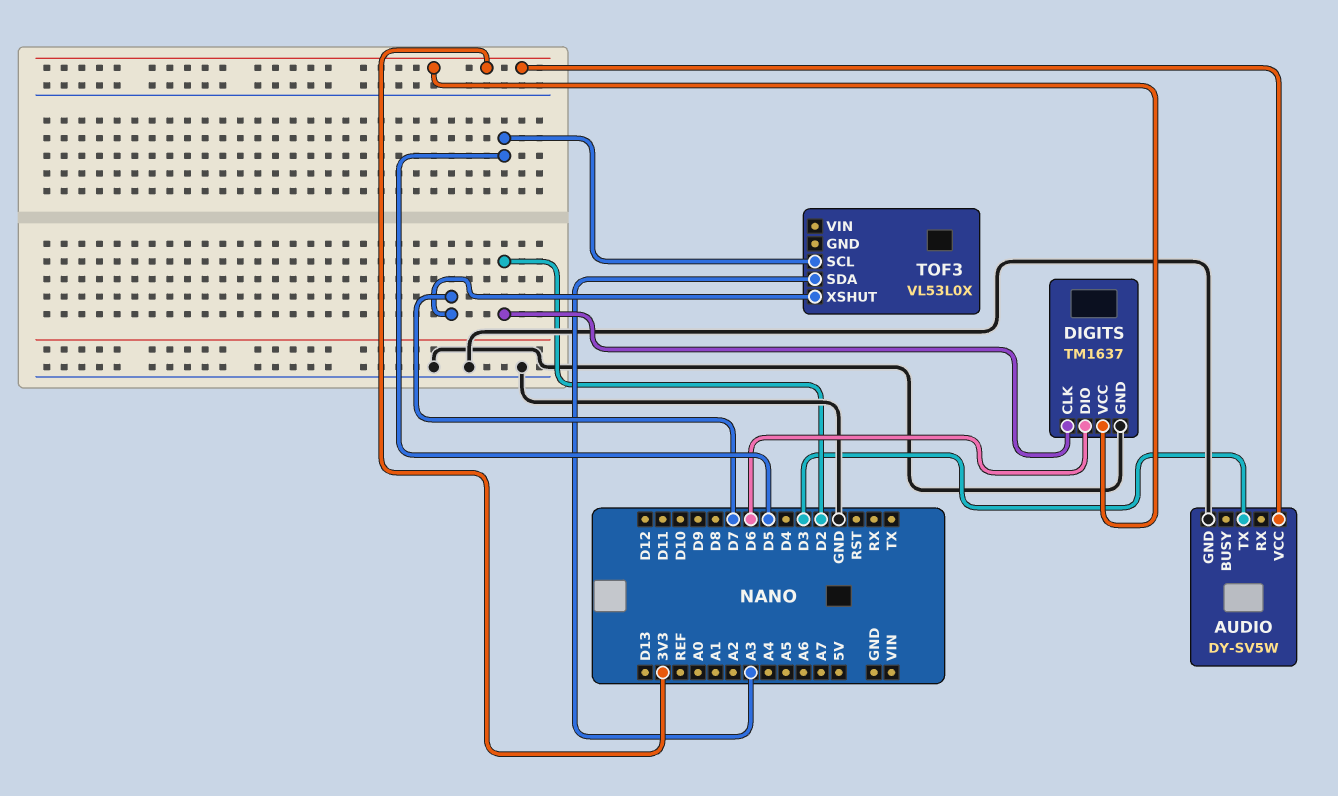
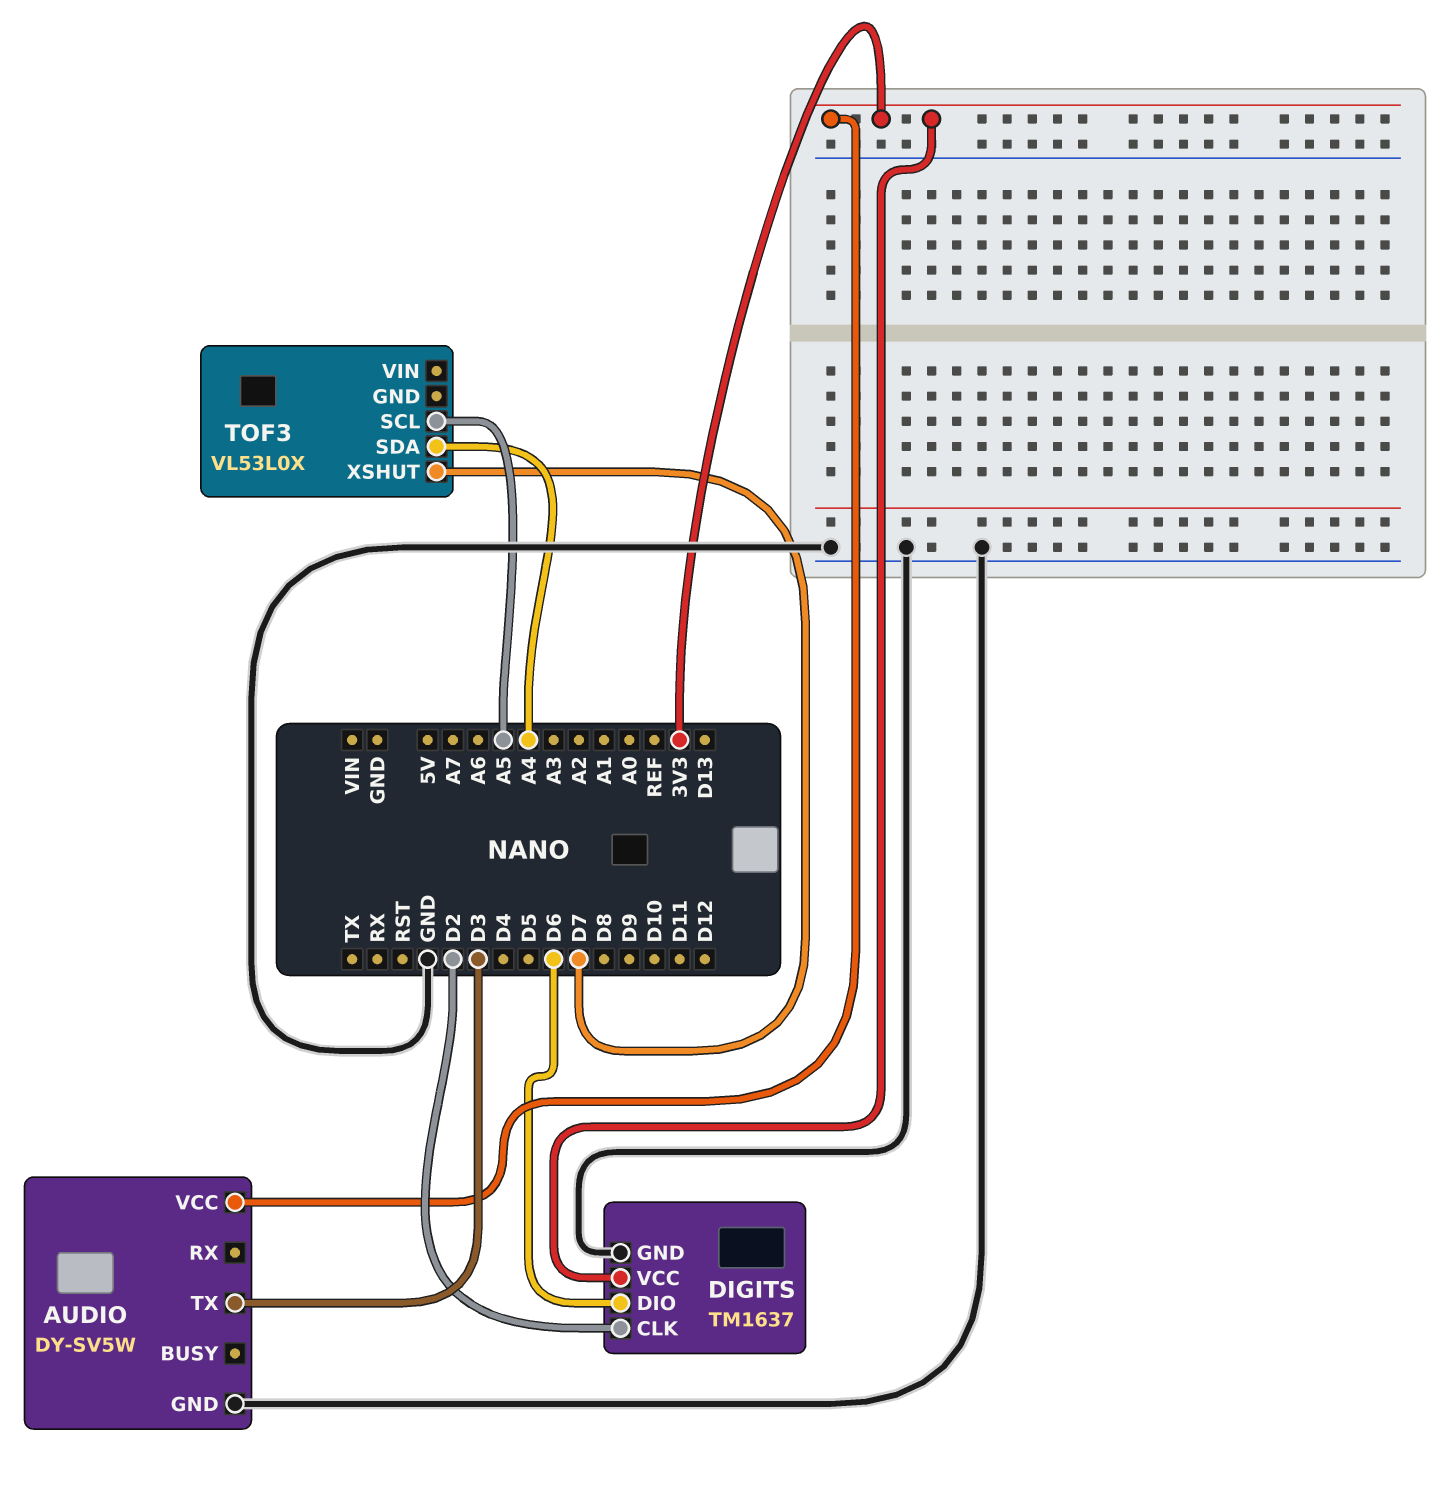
TOF3 pin SCL: D5 -> A5
TOF3 pin SDA: A3 -> A4

